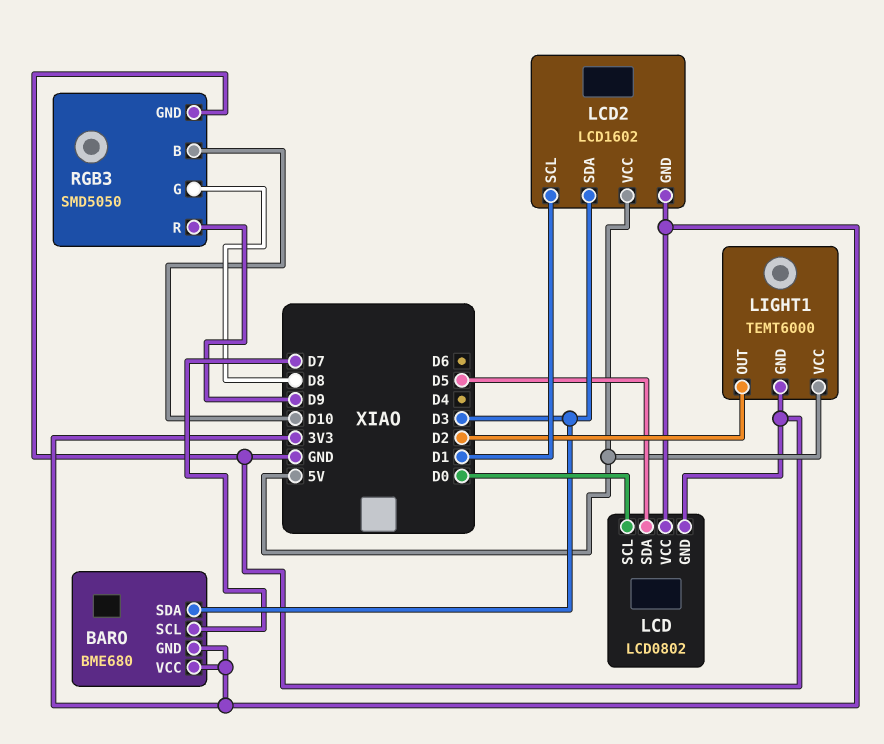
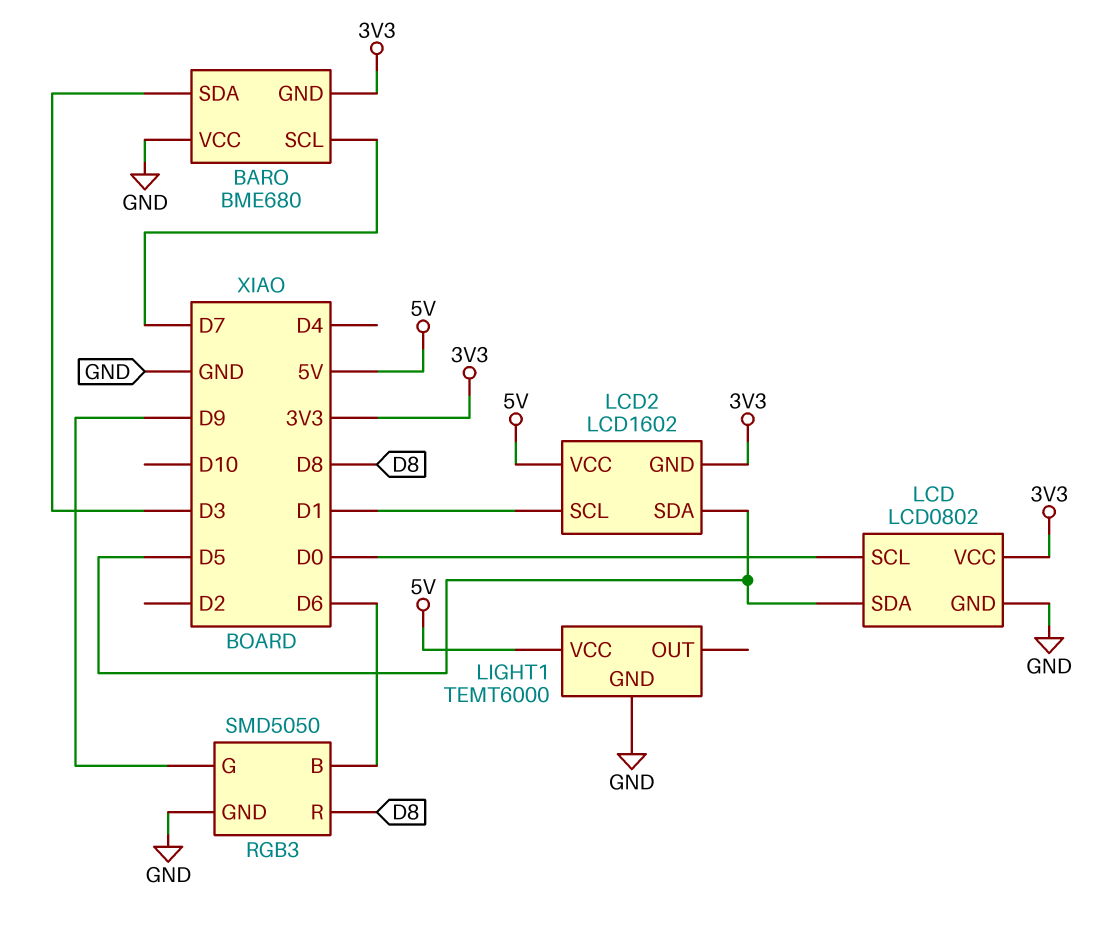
BARO pin VCC: 3V3 -> GND
LCD2 pin SDA: D3 -> D5
LIGHT1 pin OUT: D2 -> none
RGB3 pin B: D10 -> D6
RGB3 pin G: D8 -> D9
RGB3 pin R: D9 -> D8

